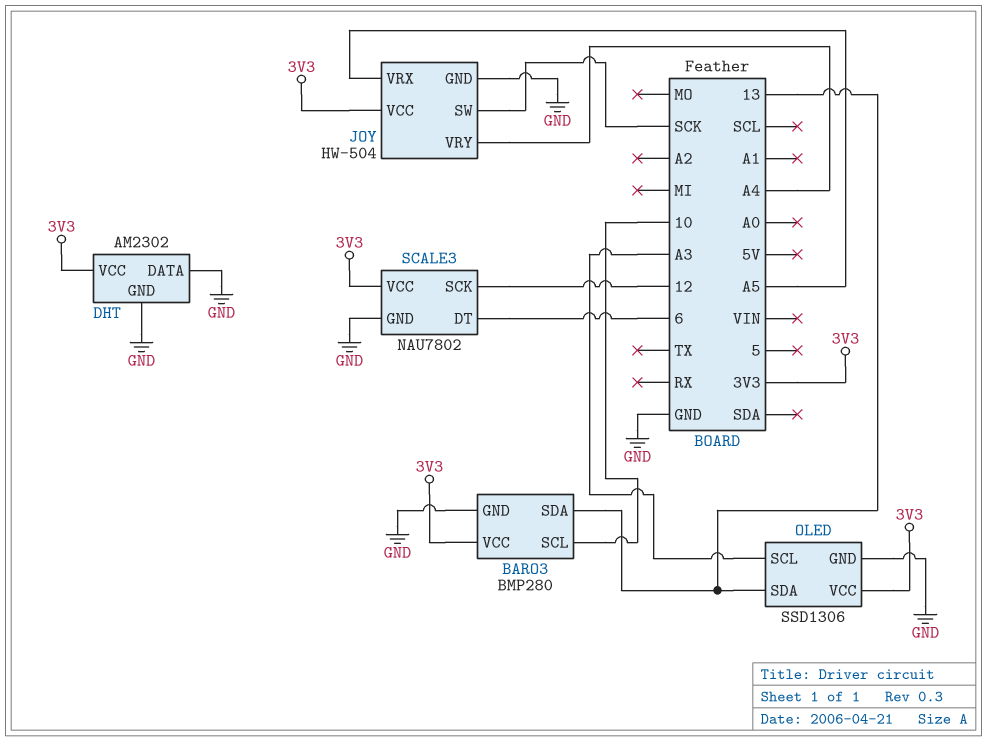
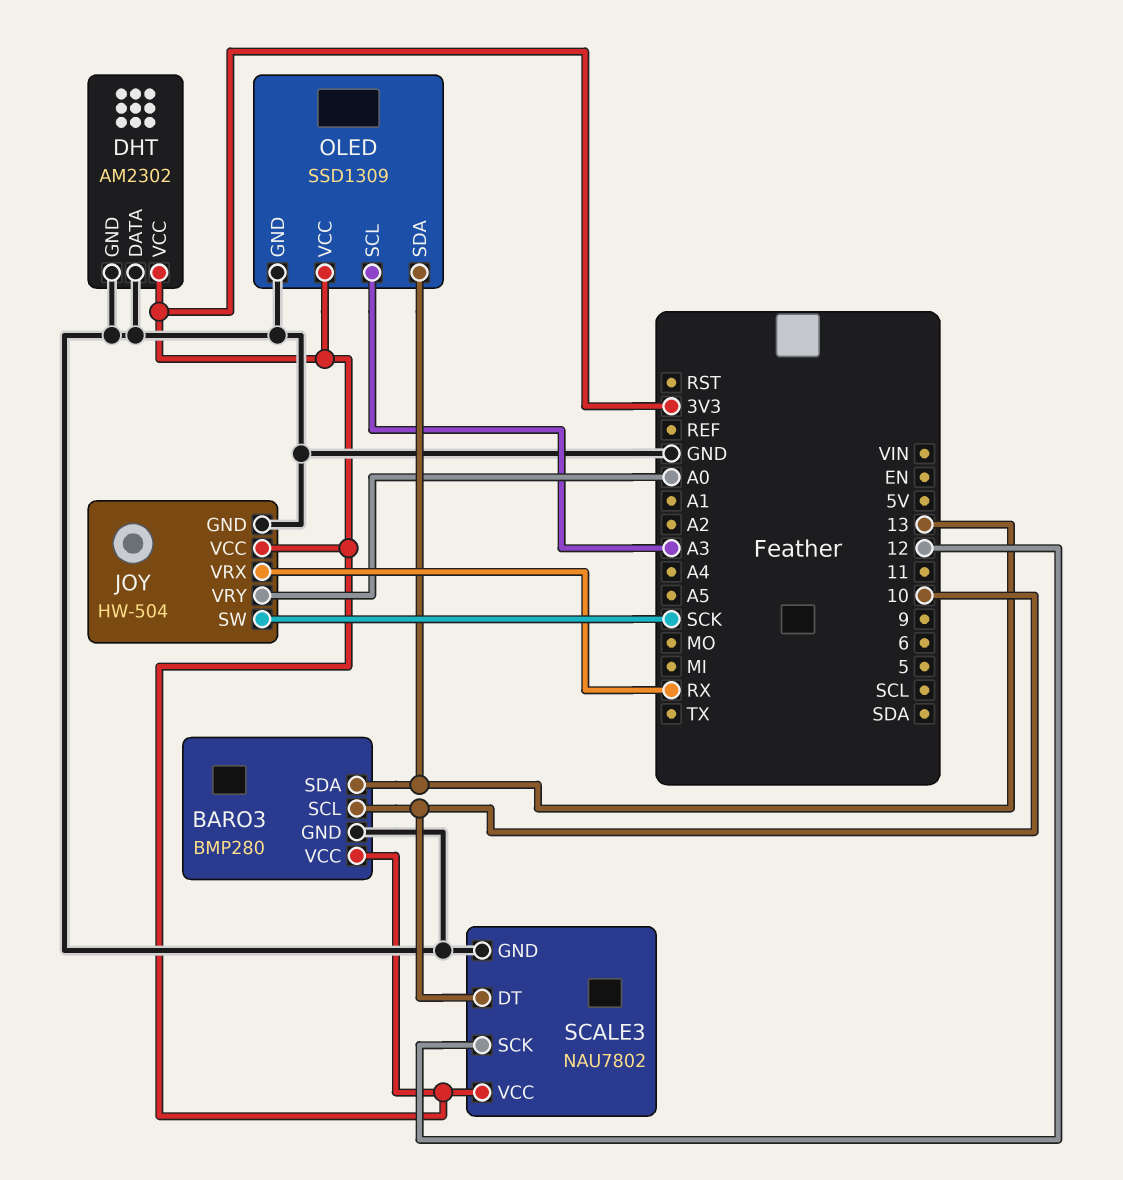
JOY pin VRX: A5 -> RX
JOY pin VRY: A4 -> A0
OLED: SSD1306 -> SSD1309
SCALE3 pin DT: 6 -> 10

